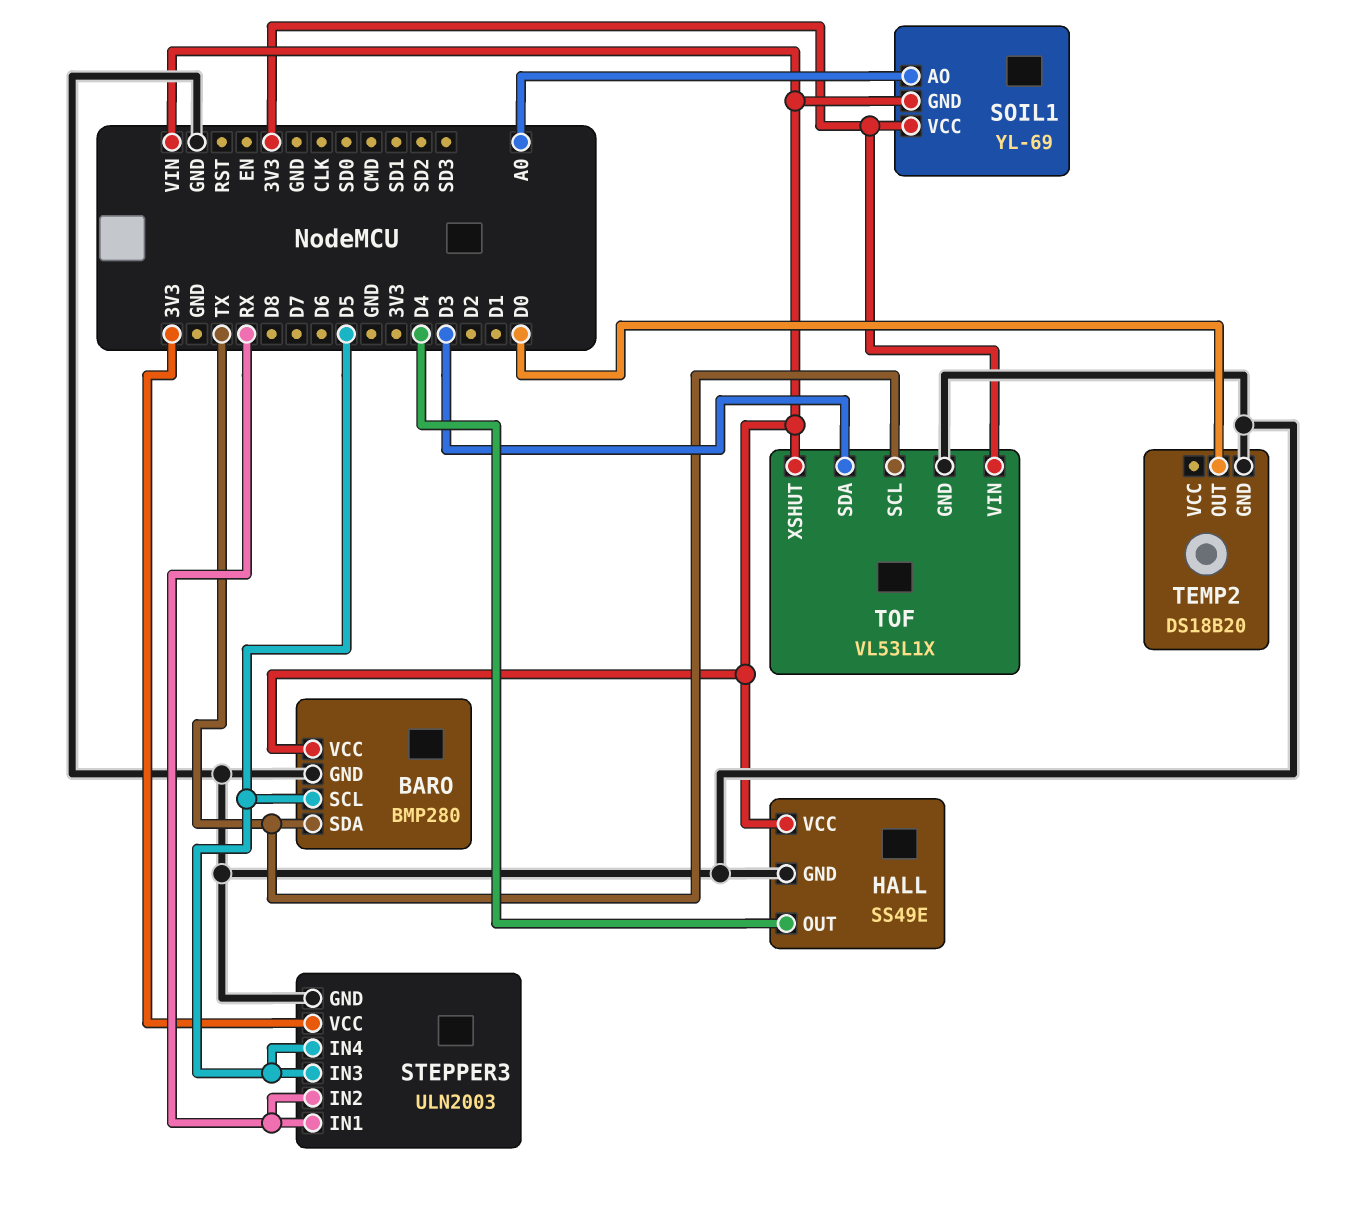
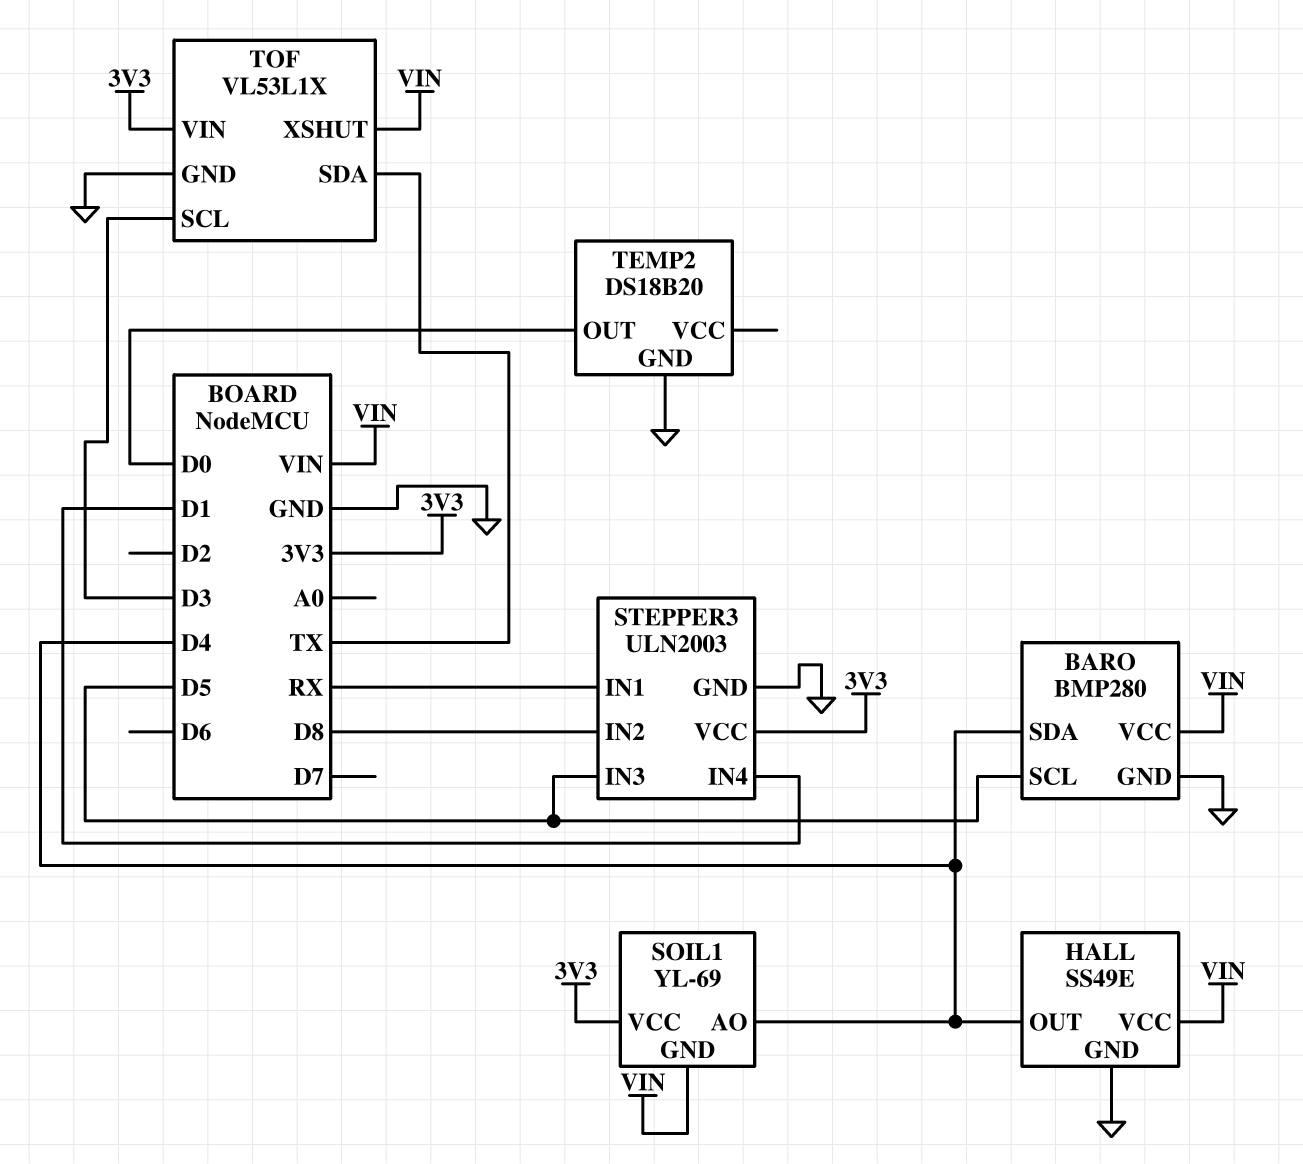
BARO pin SDA: TX -> D4
SOIL1 pin AO: A0 -> D4
STEPPER3 pin IN2: RX -> D8
STEPPER3 pin IN4: D5 -> D1
TOF pin SCL: TX -> D3
TOF pin SDA: D3 -> TX

